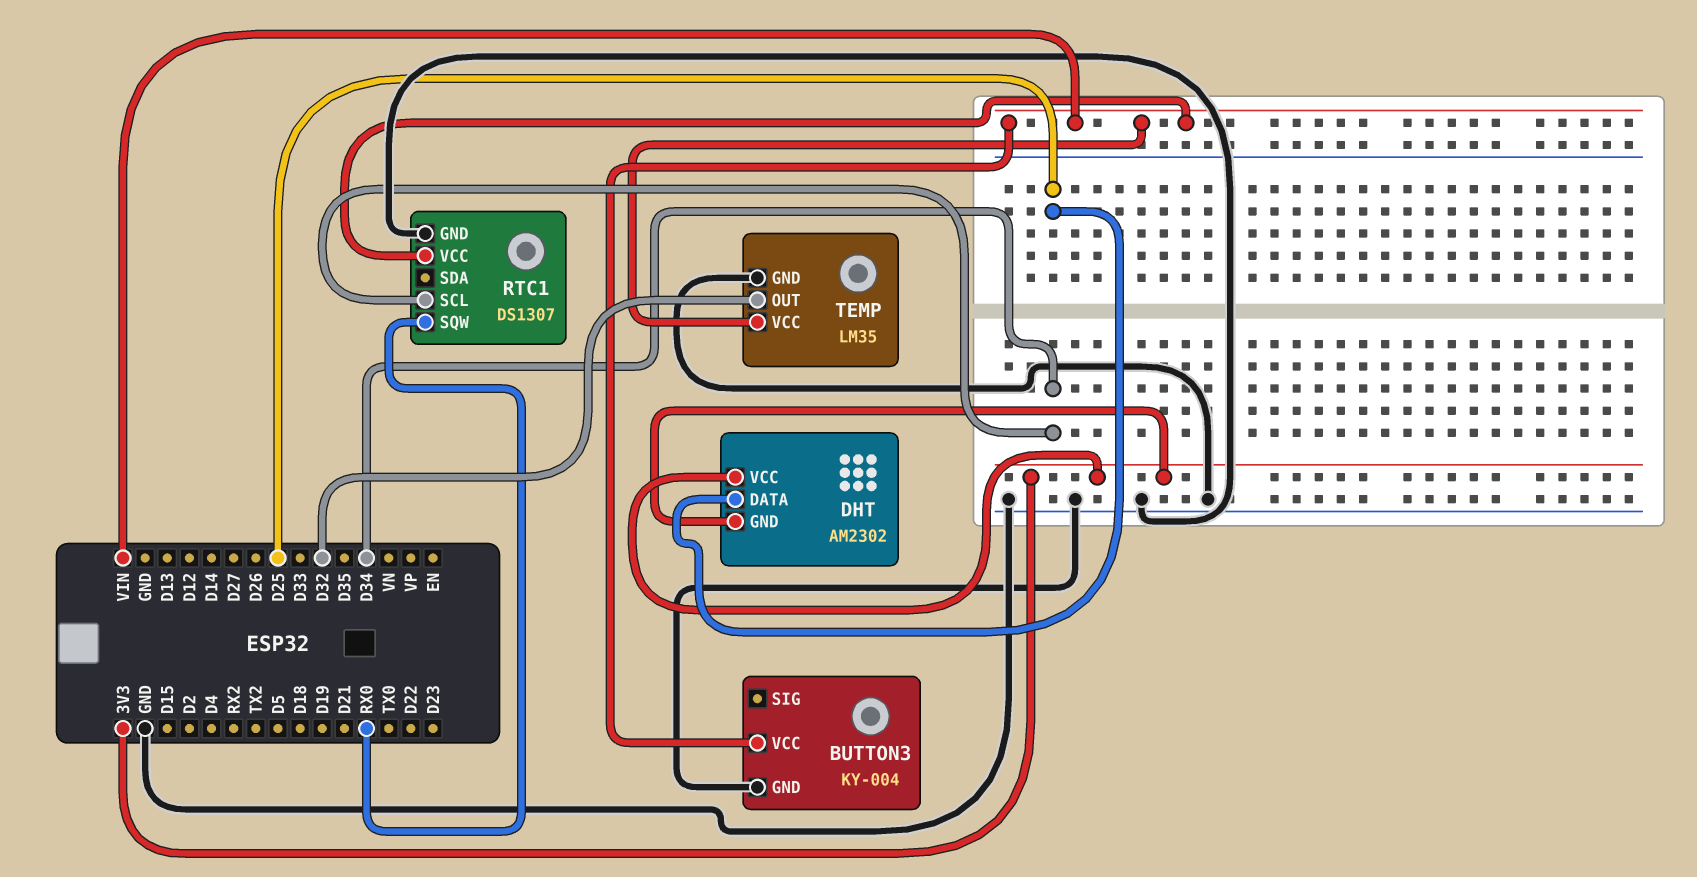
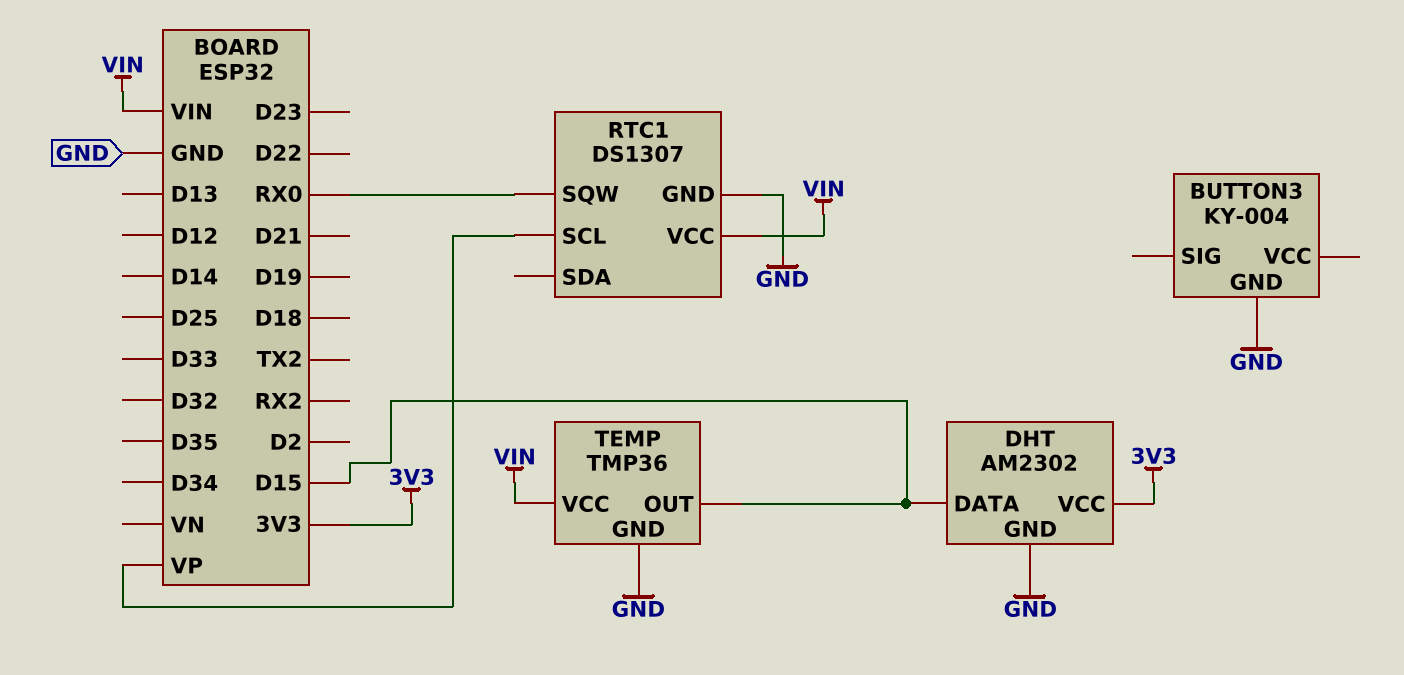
BUTTON3 pin VCC: VIN -> none
DHT pin DATA: D25 -> D15
DHT pin GND: 3V3 -> GND
RTC1 pin SCL: D34 -> VP
TEMP: LM35 -> TMP36
TEMP pin OUT: D32 -> D15

